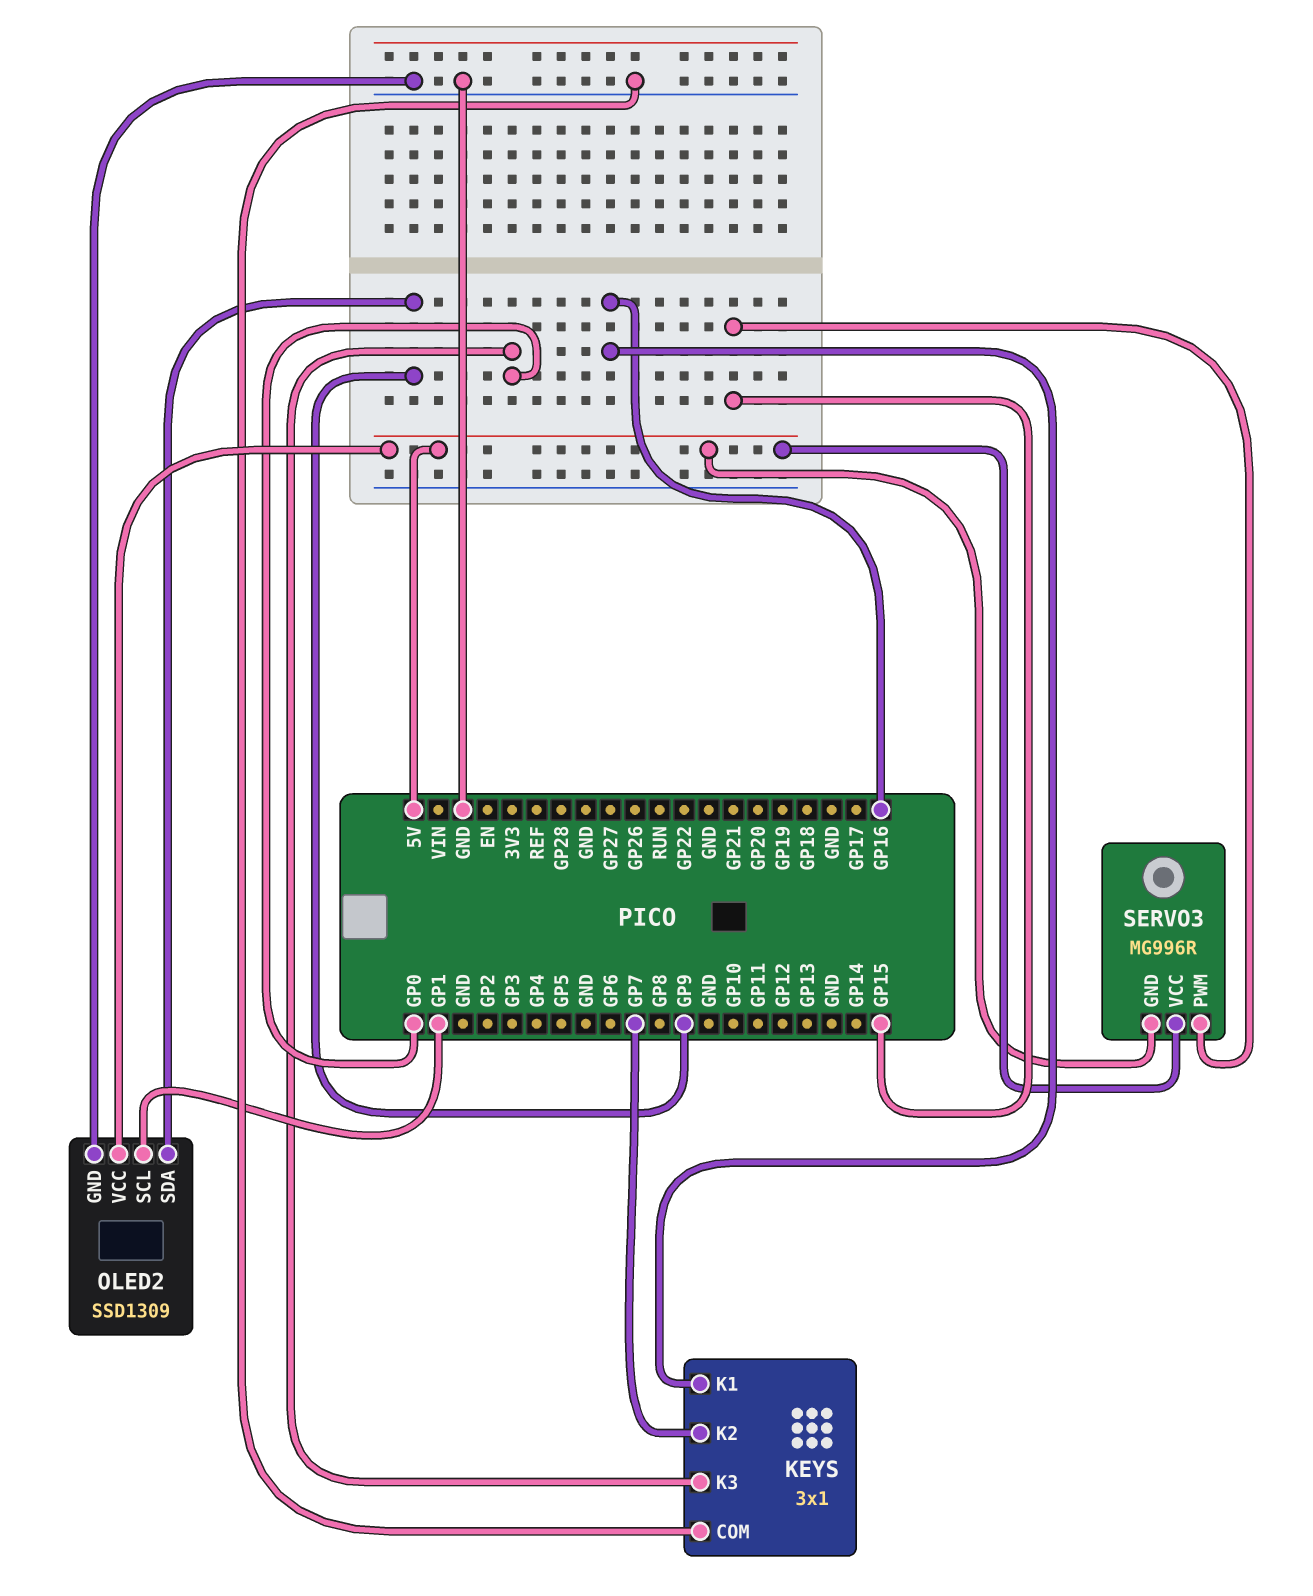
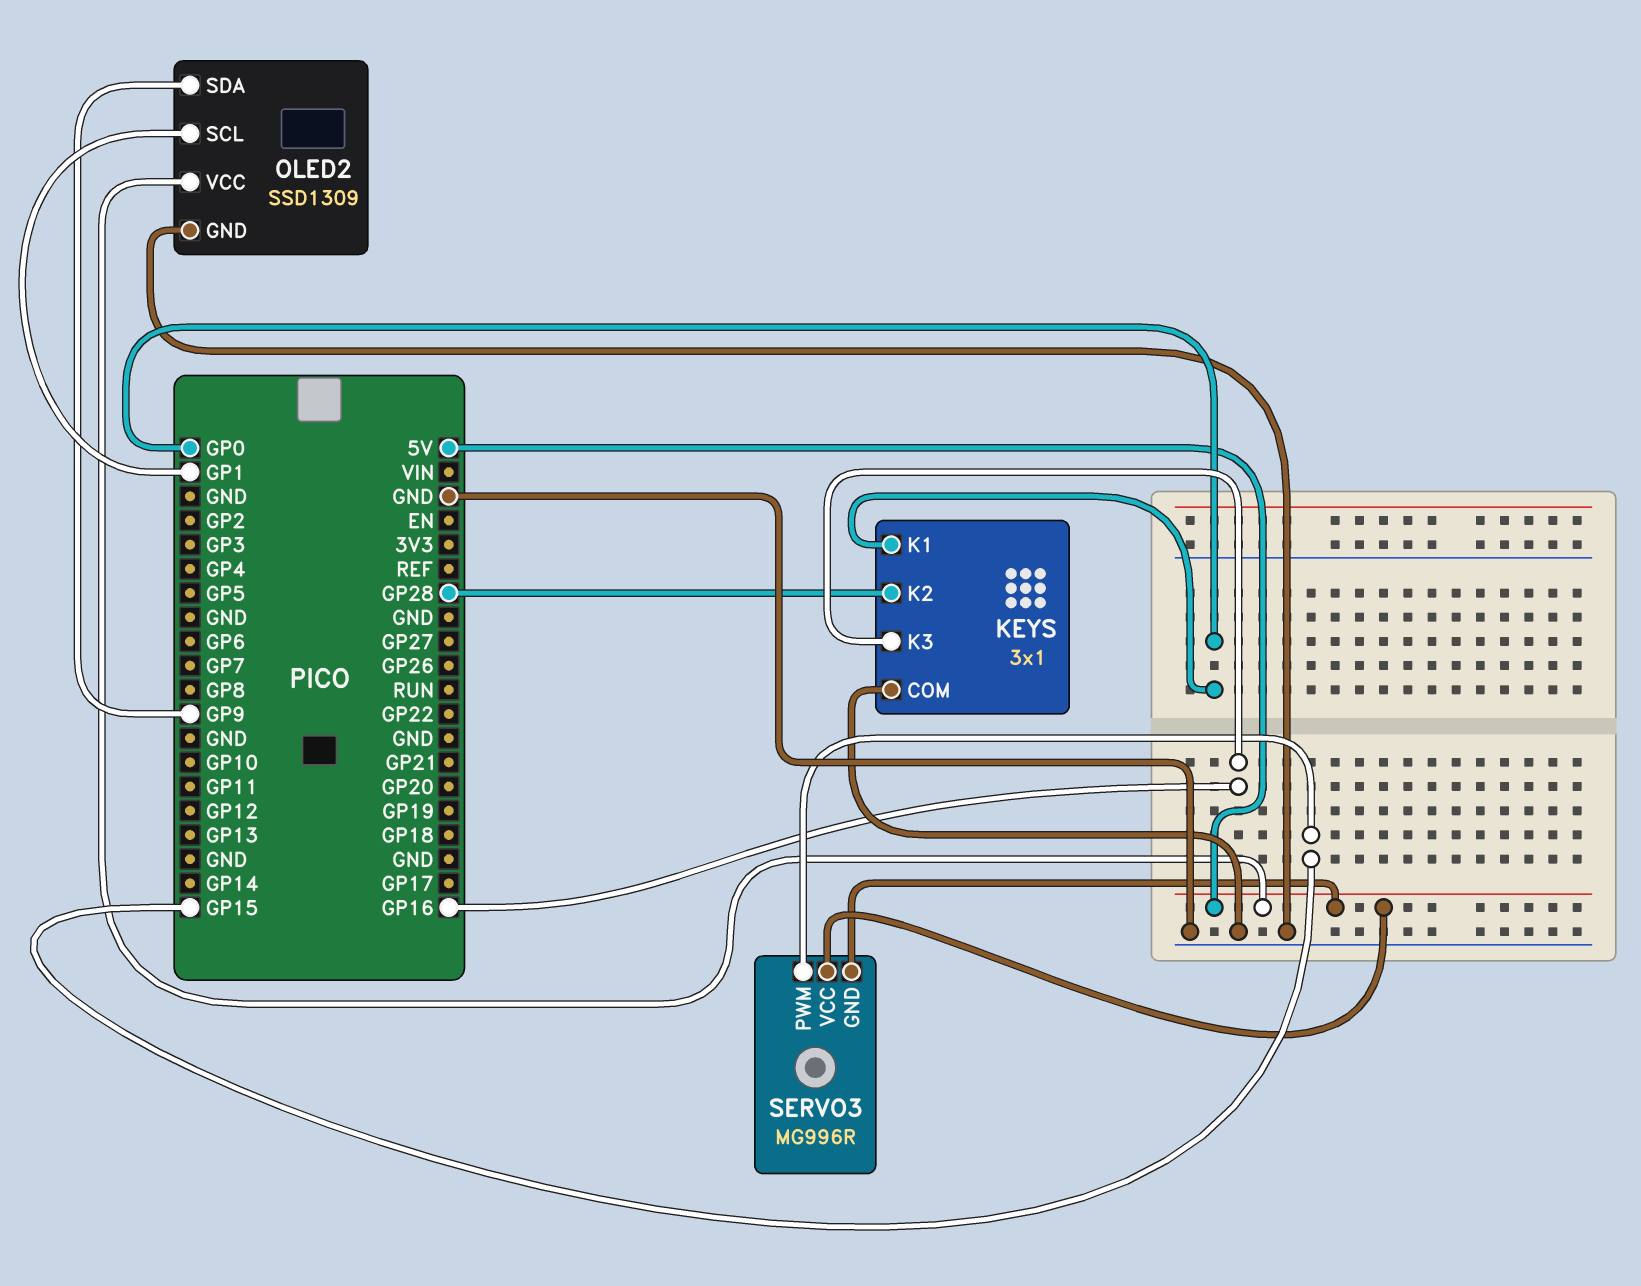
KEYS pin K1: GP16 -> GP0
KEYS pin K2: GP7 -> GP28
KEYS pin K3: GP0 -> GP16

